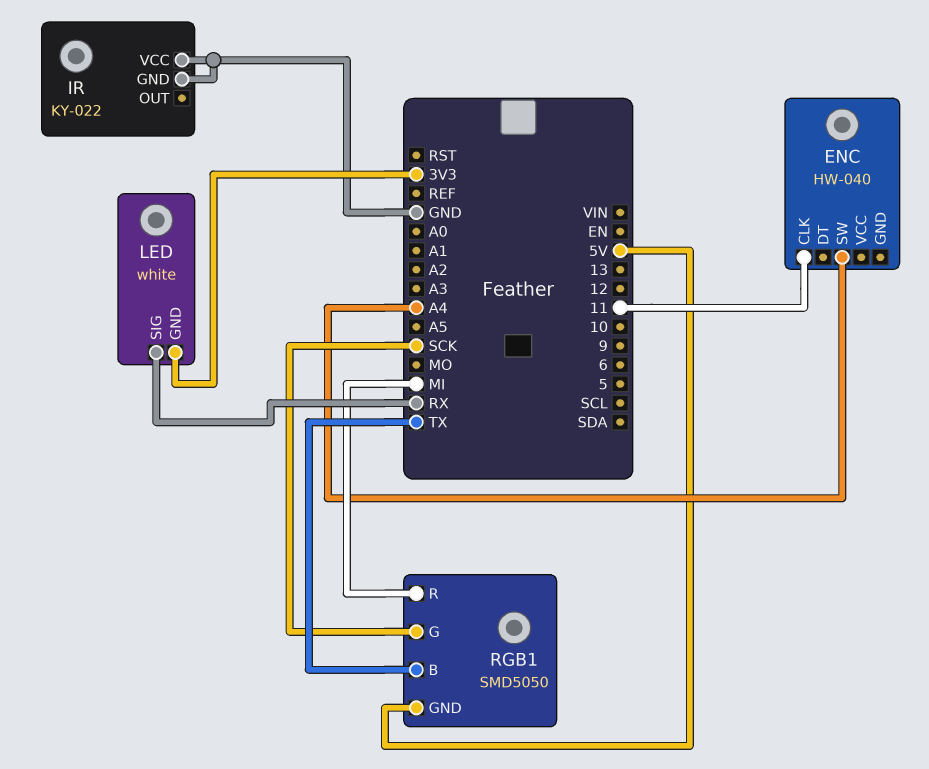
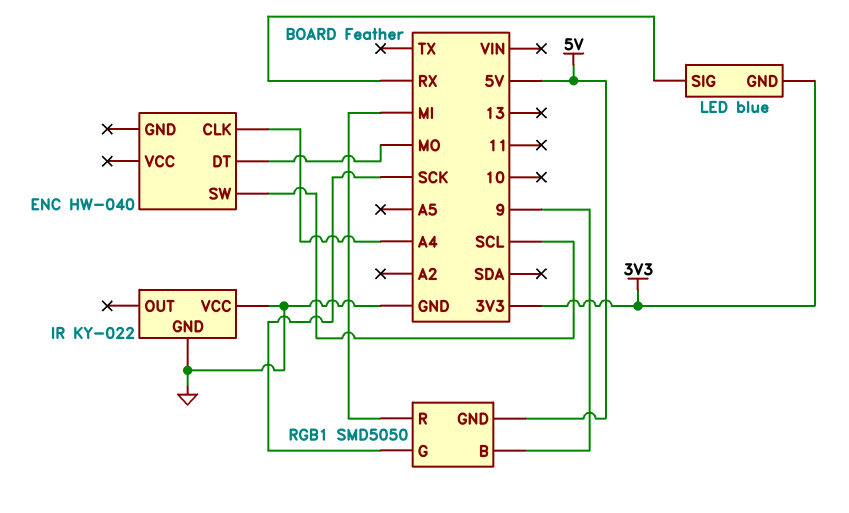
ENC pin CLK: 11 -> A4
ENC pin DT: none -> MO
ENC pin SW: A4 -> SCL
LED: white -> blue
RGB1 pin B: TX -> 9

